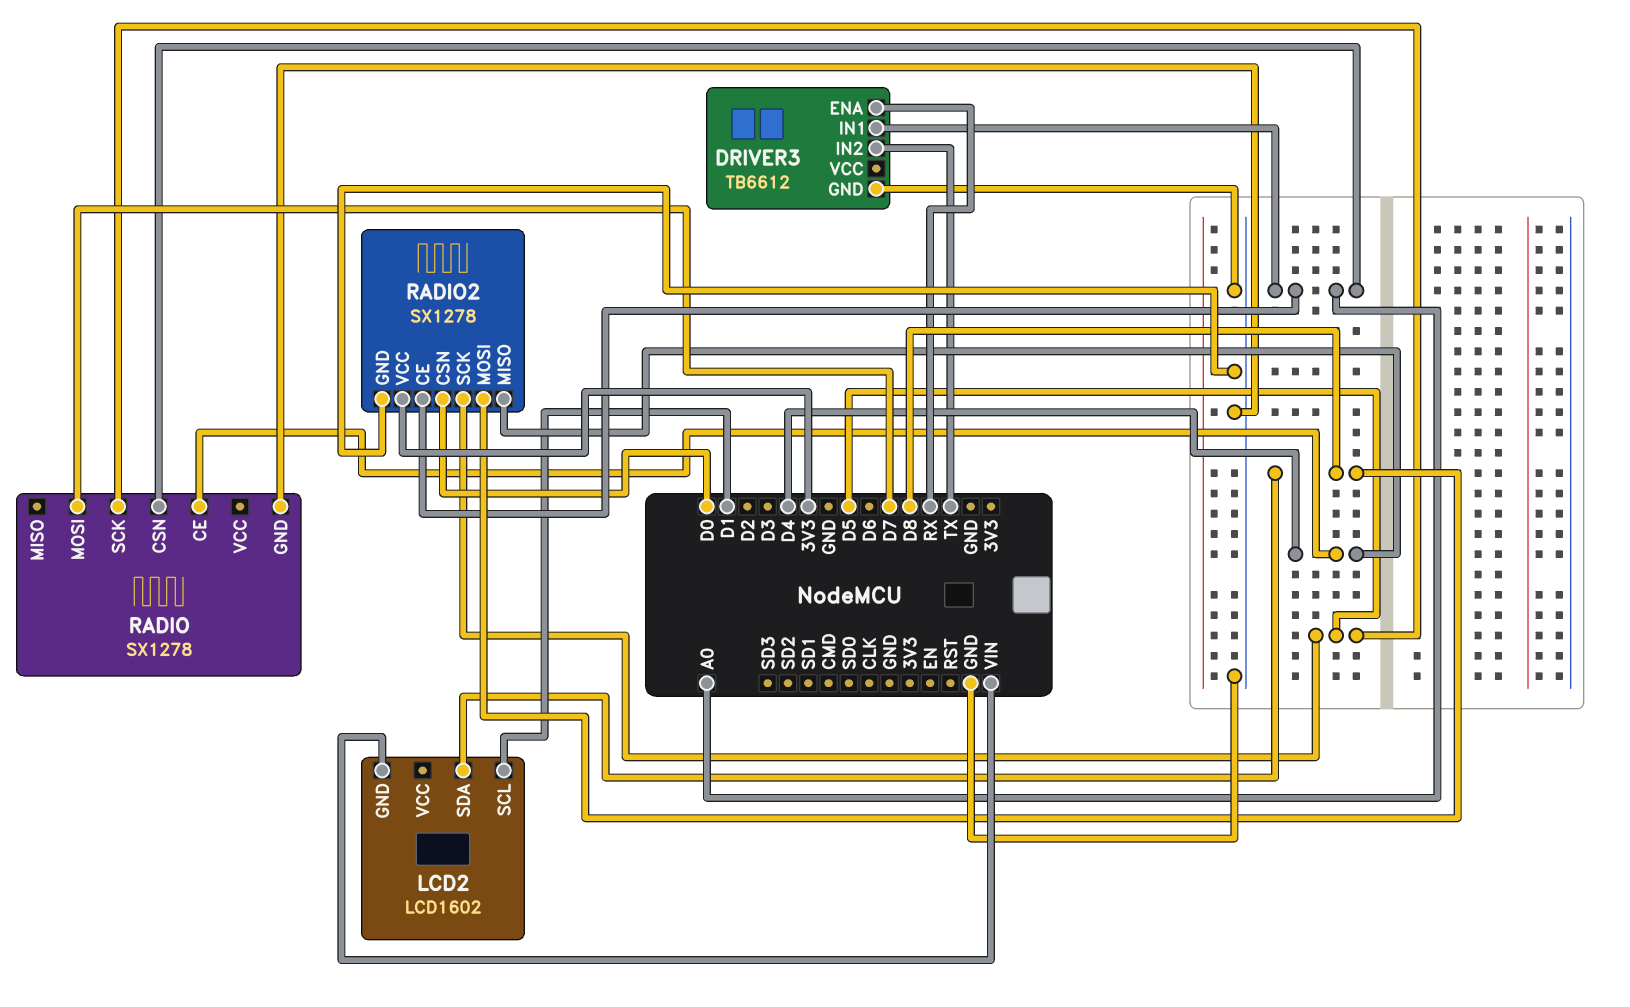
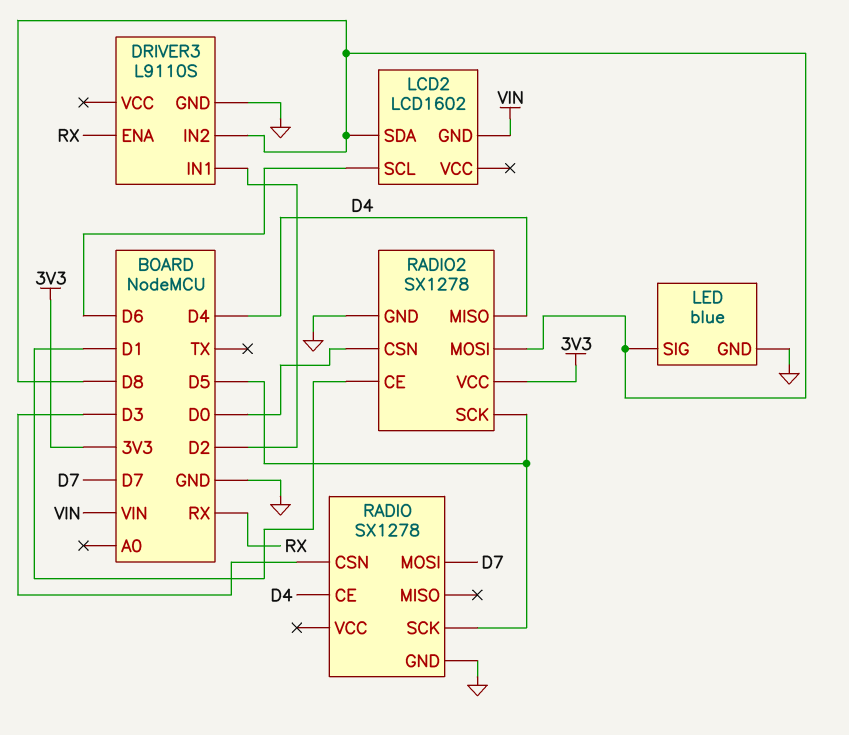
DRIVER3: TB6612 -> L9110S
DRIVER3 pin IN1: A0 -> D2
DRIVER3 pin IN2: TX -> D8
LCD2 pin SCL: D1 -> D6
LED: none -> blue
LED pin GND: none -> GND
LED pin SIG: none -> D8
RADIO pin CSN: A0 -> D3
RADIO2 pin CE: A0 -> D1

